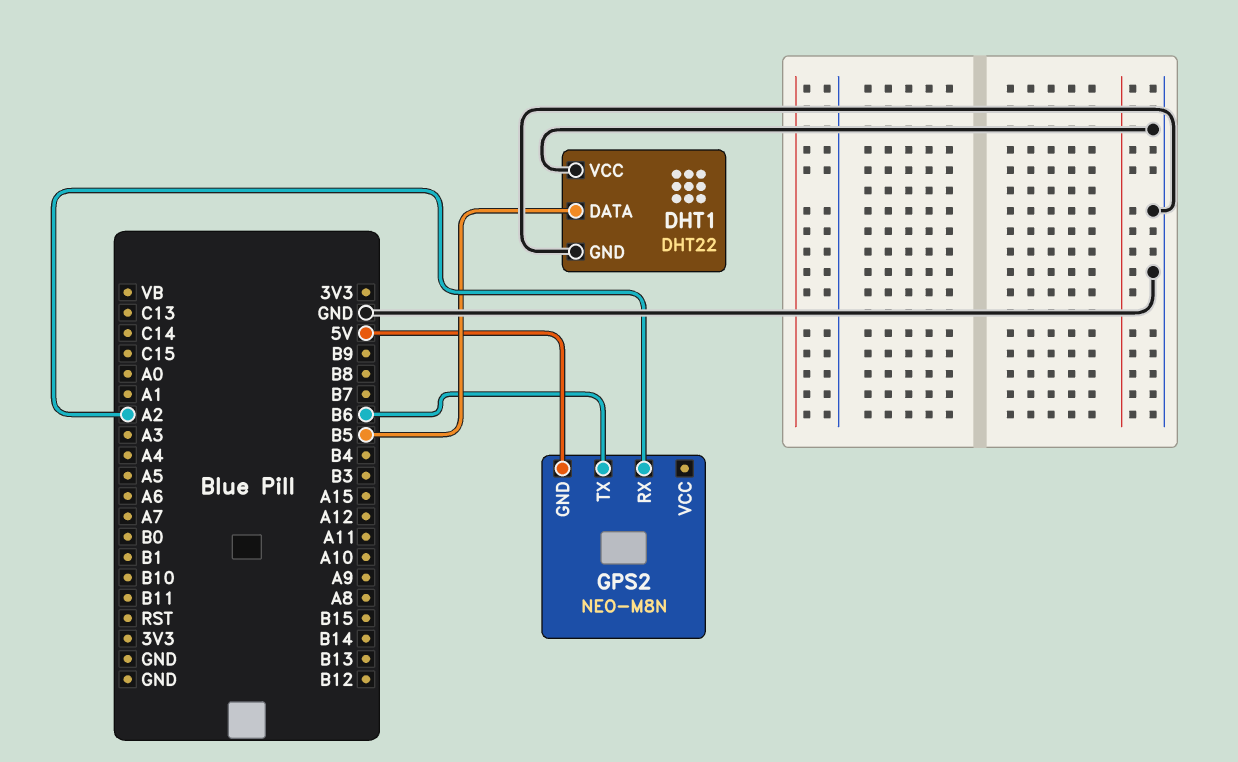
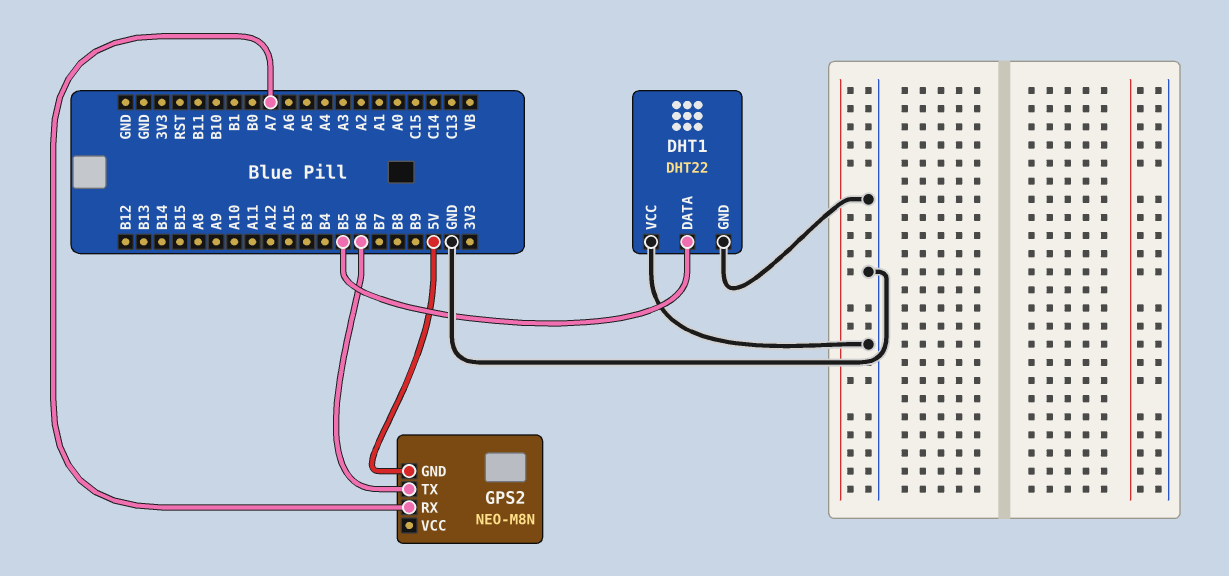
GPS2 pin RX: A2 -> A7

